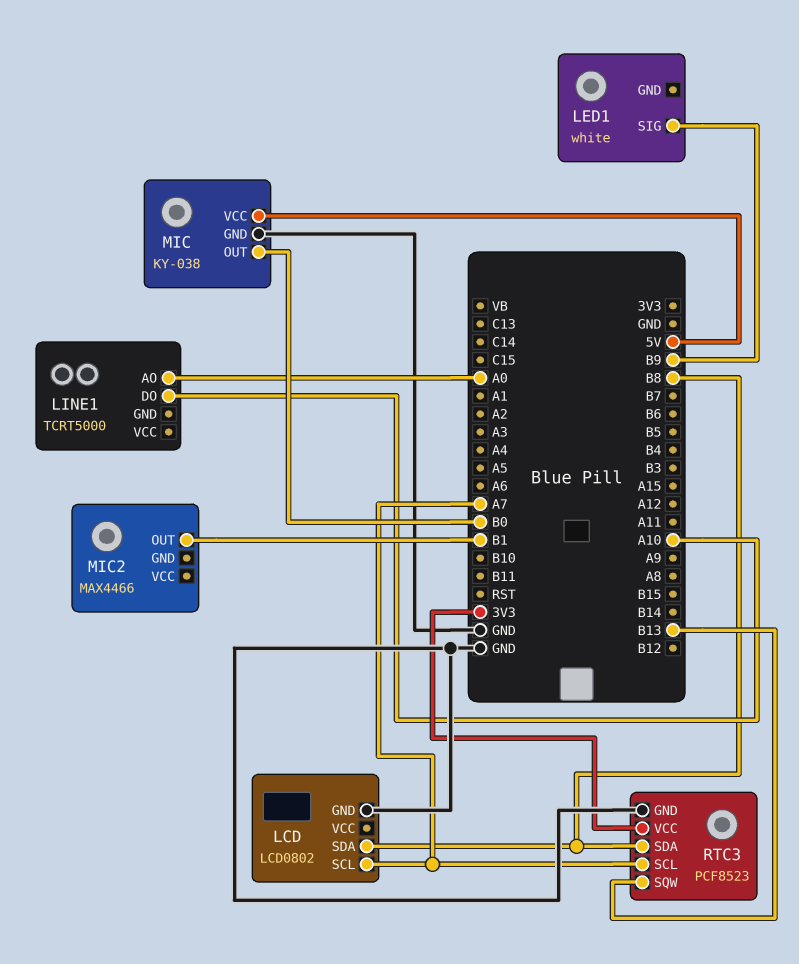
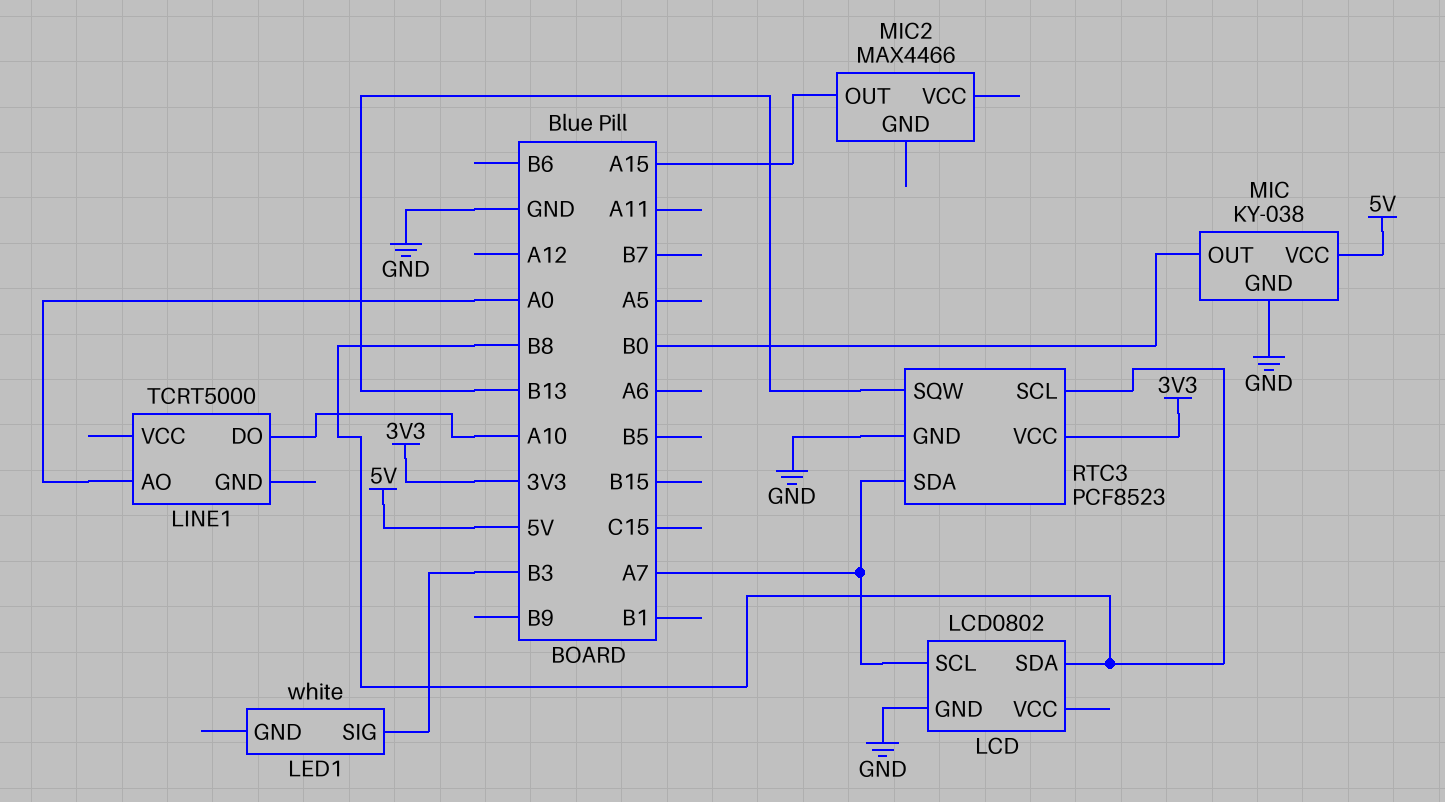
LED1 pin SIG: B9 -> B3
MIC2 pin OUT: B1 -> A15
RTC3 pin SCL: A7 -> B8
RTC3 pin SDA: B8 -> A7

